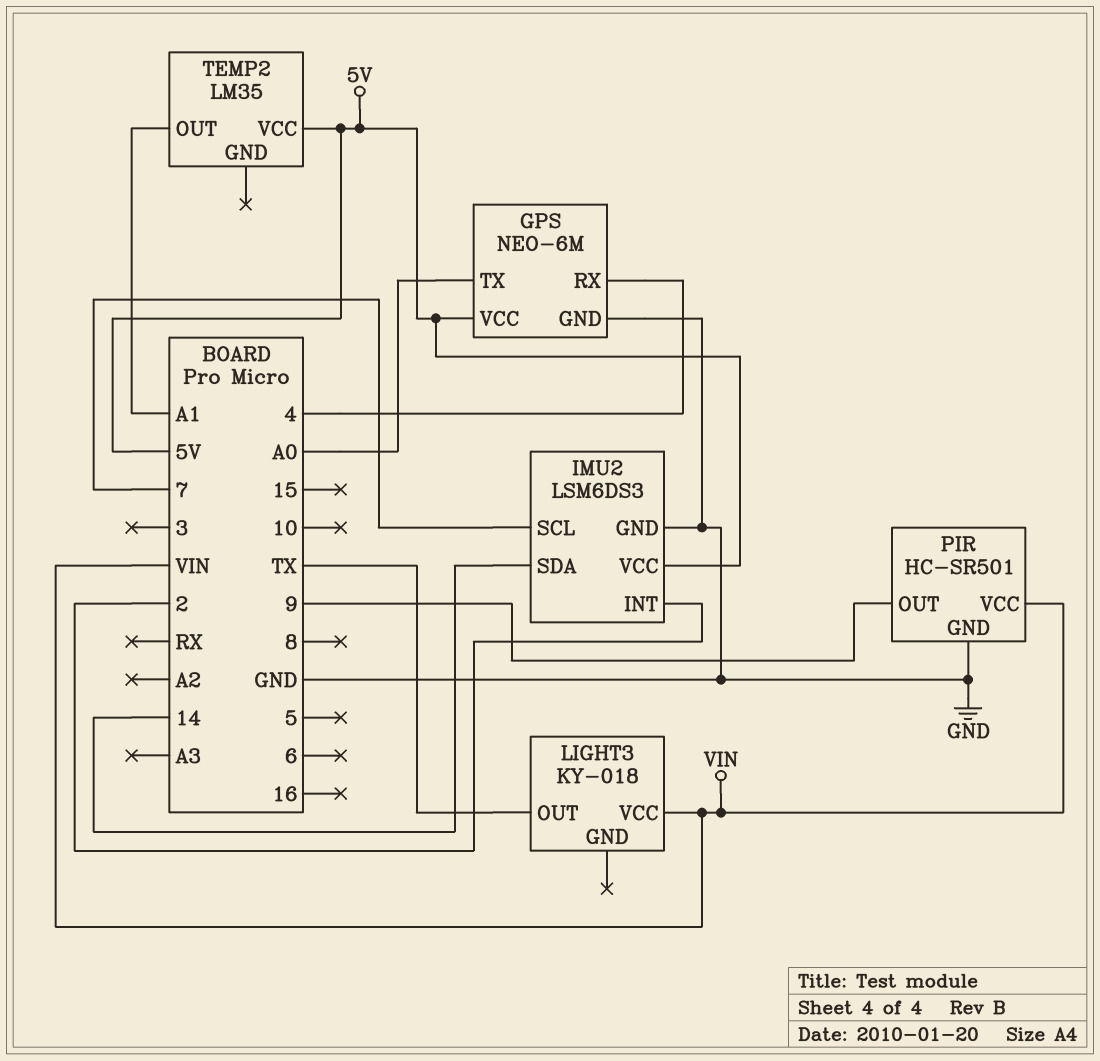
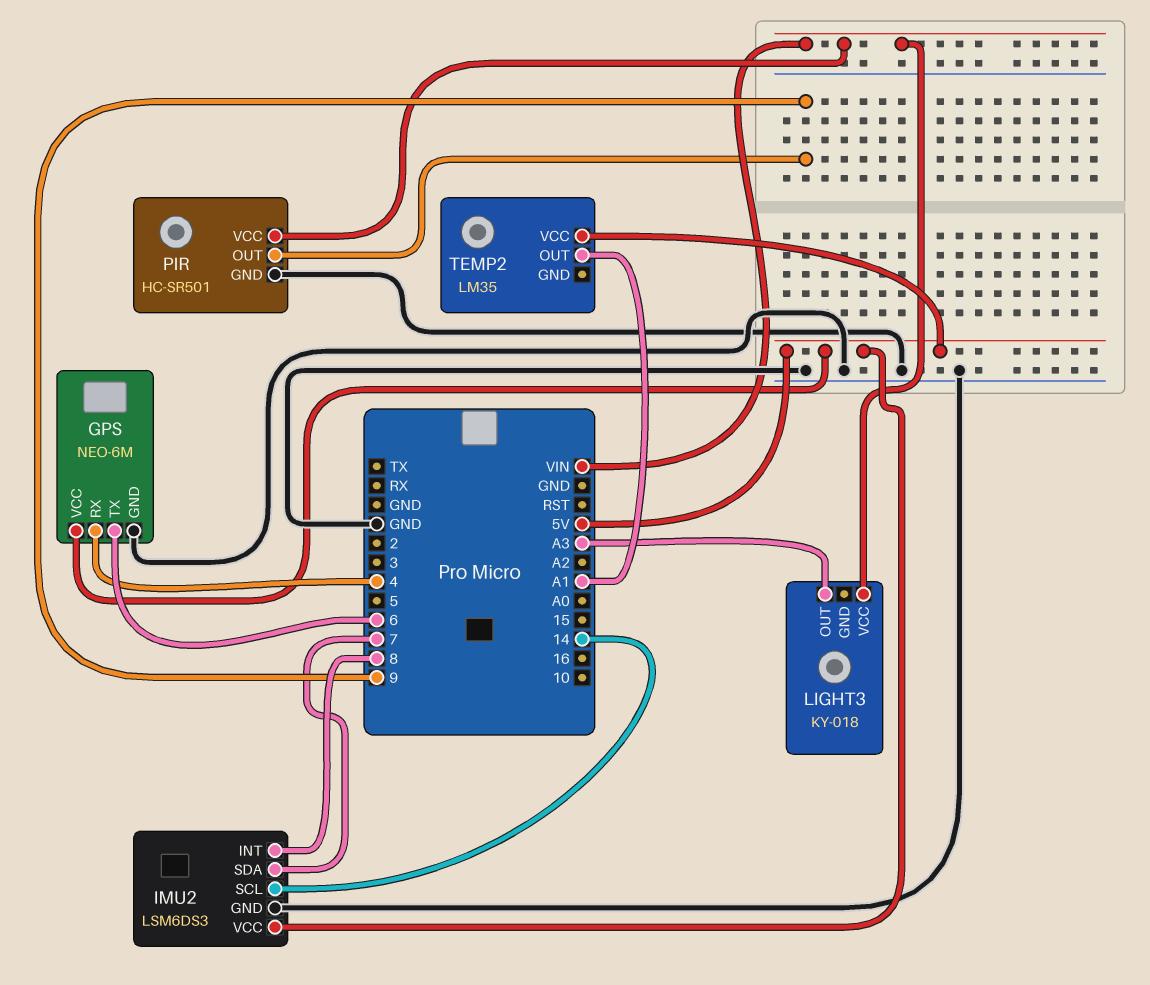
GPS pin TX: A0 -> 6
IMU2 pin INT: 2 -> 8
IMU2 pin SCL: 7 -> 14
IMU2 pin SDA: 14 -> 7
LIGHT3 pin OUT: TX -> A3

